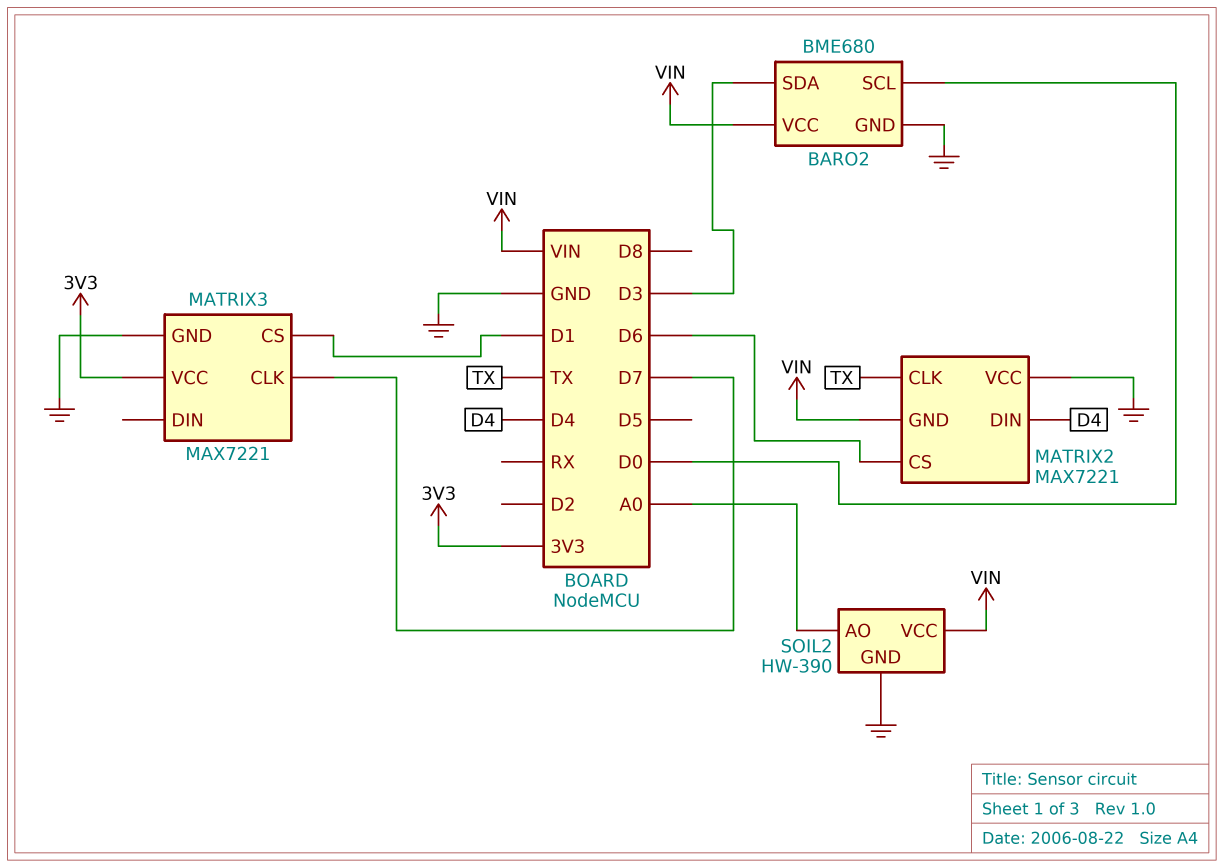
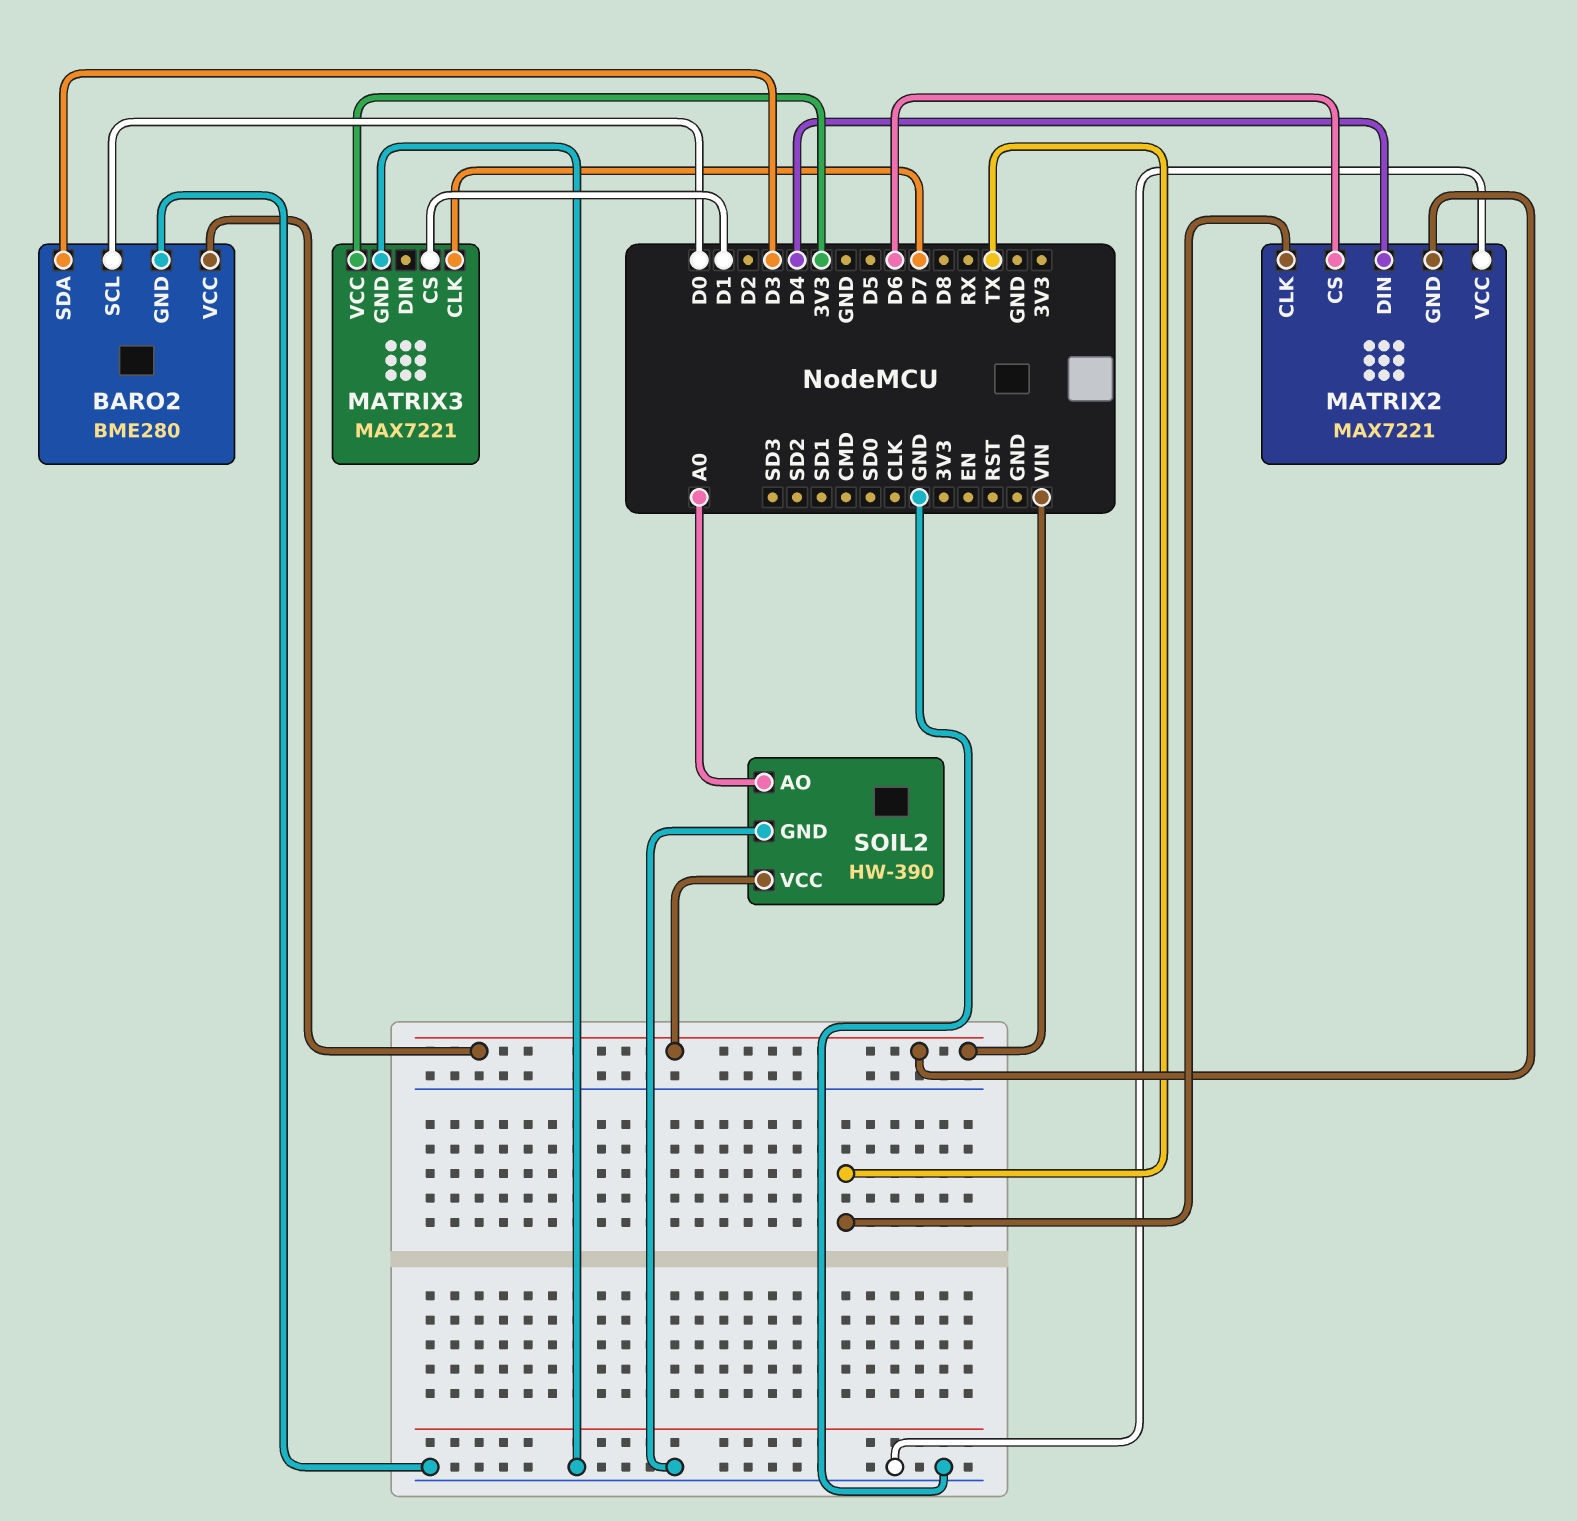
BARO2: BME680 -> BME280

